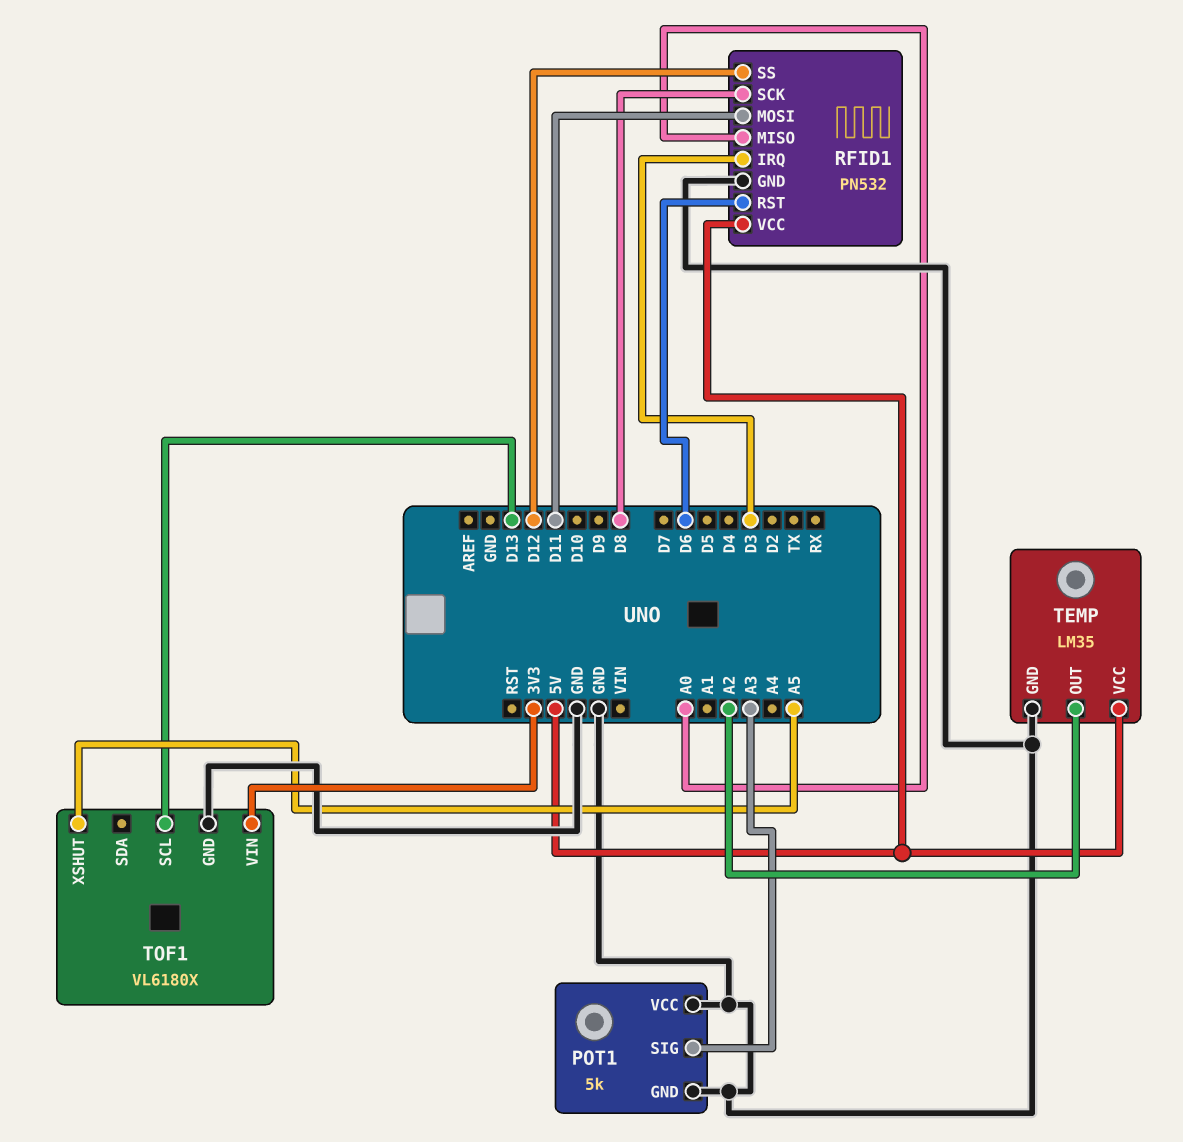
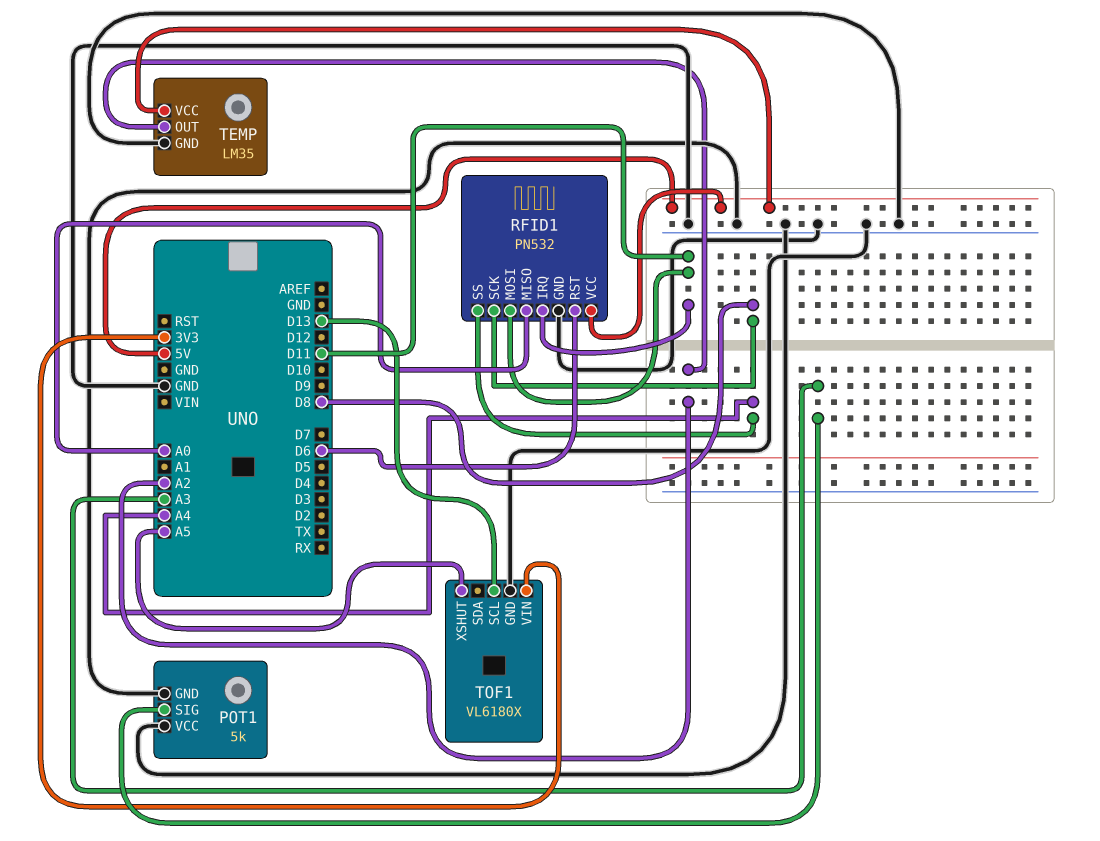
RFID1 pin IRQ: D3 -> D11
RFID1 pin SS: D12 -> A4

